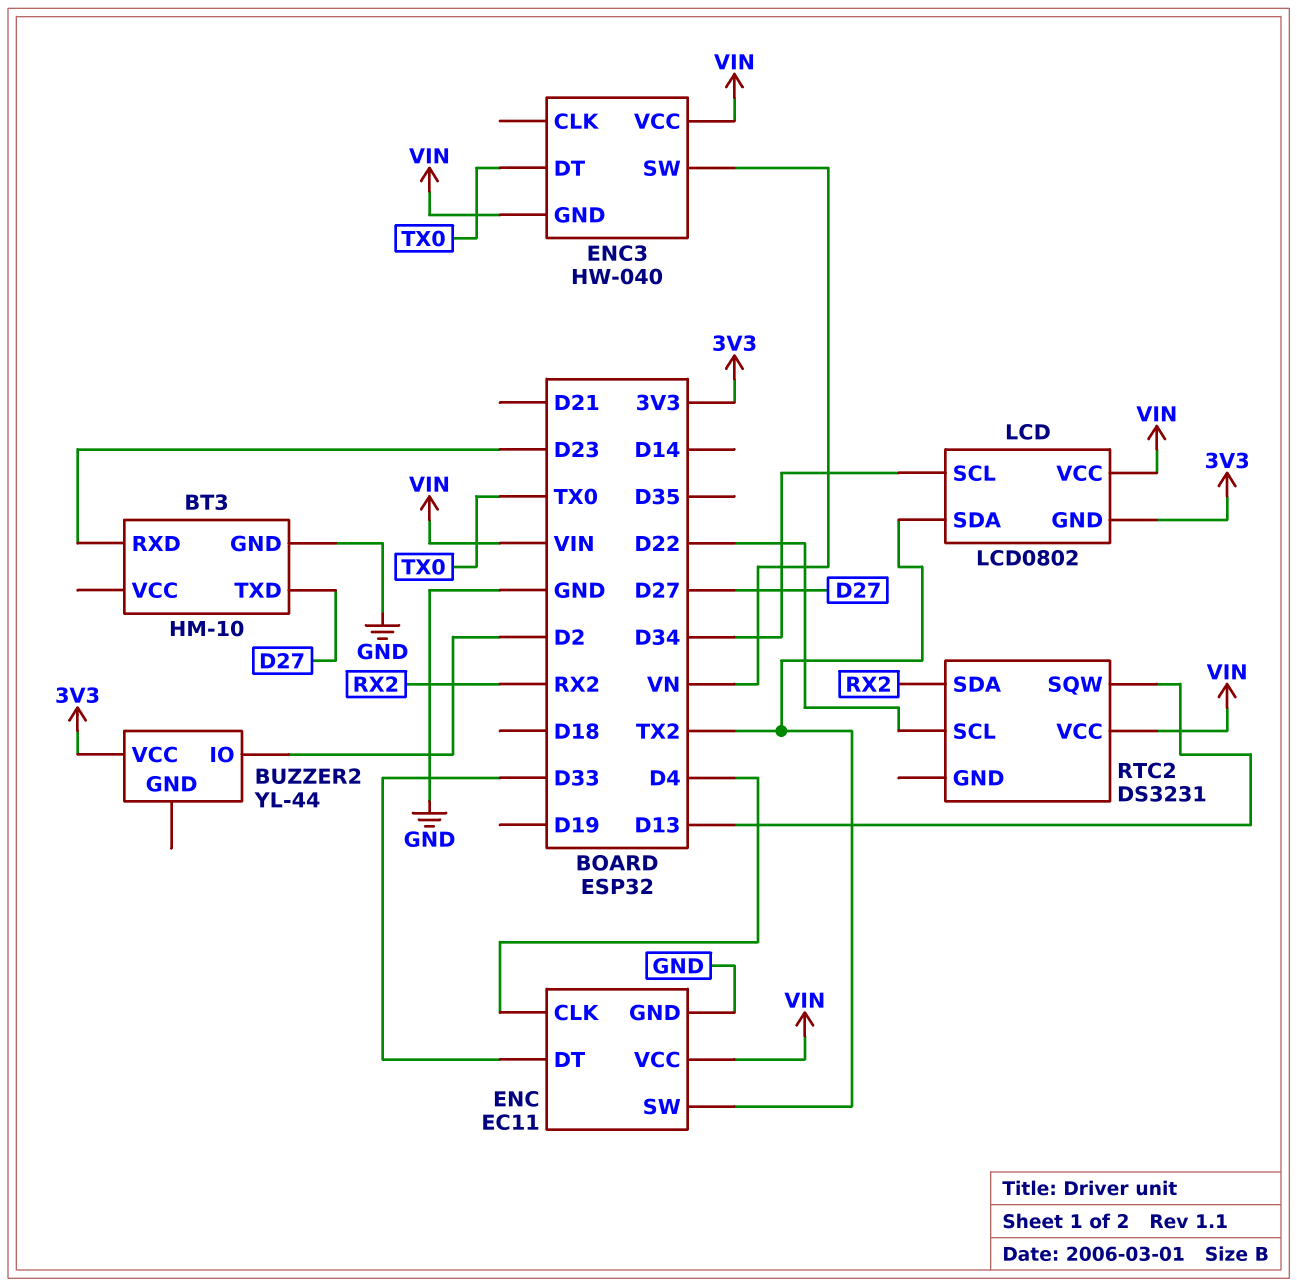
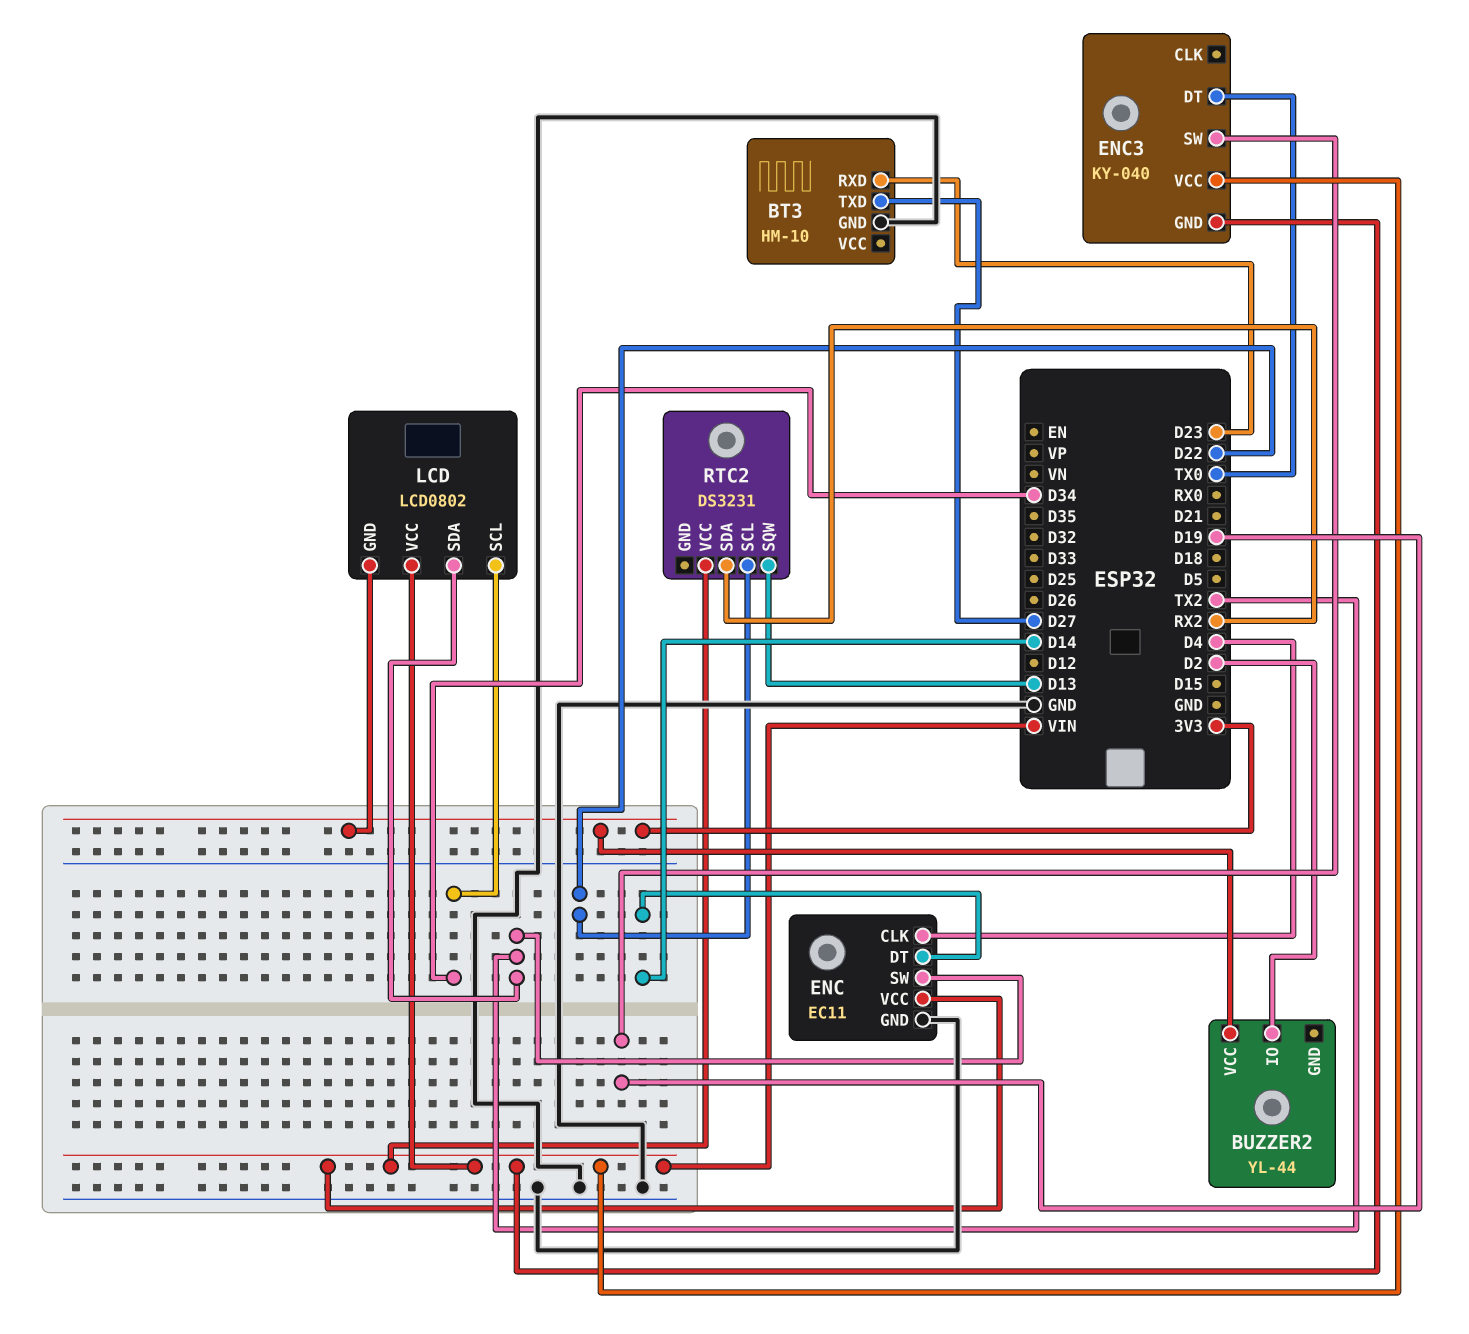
ENC pin DT: D33 -> D14
ENC3: HW-040 -> KY-040
ENC3 pin SW: VN -> D19

